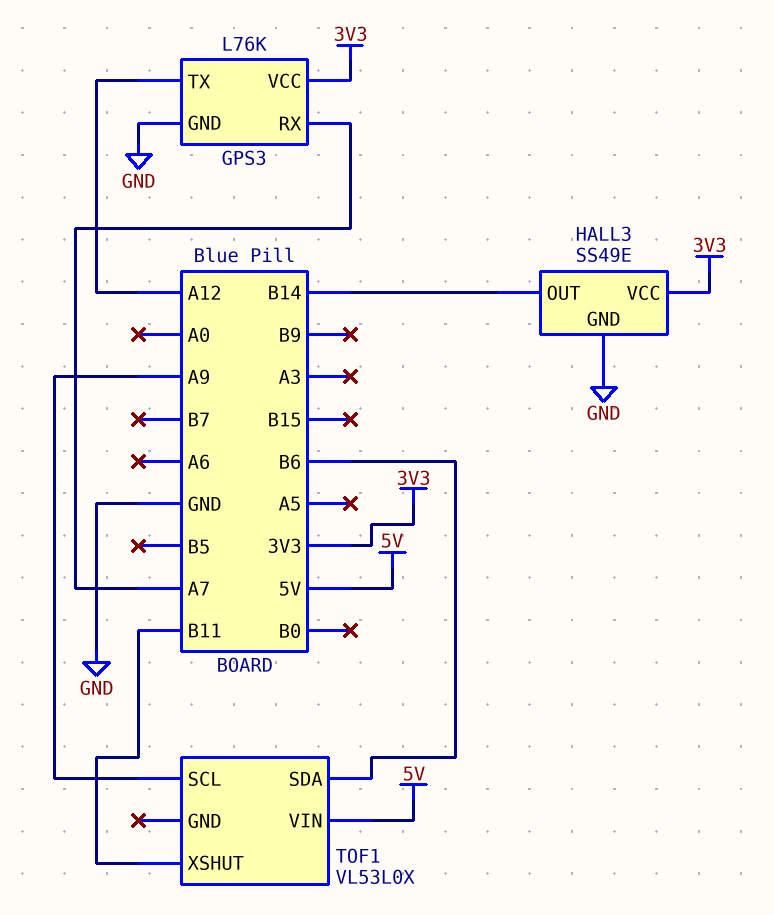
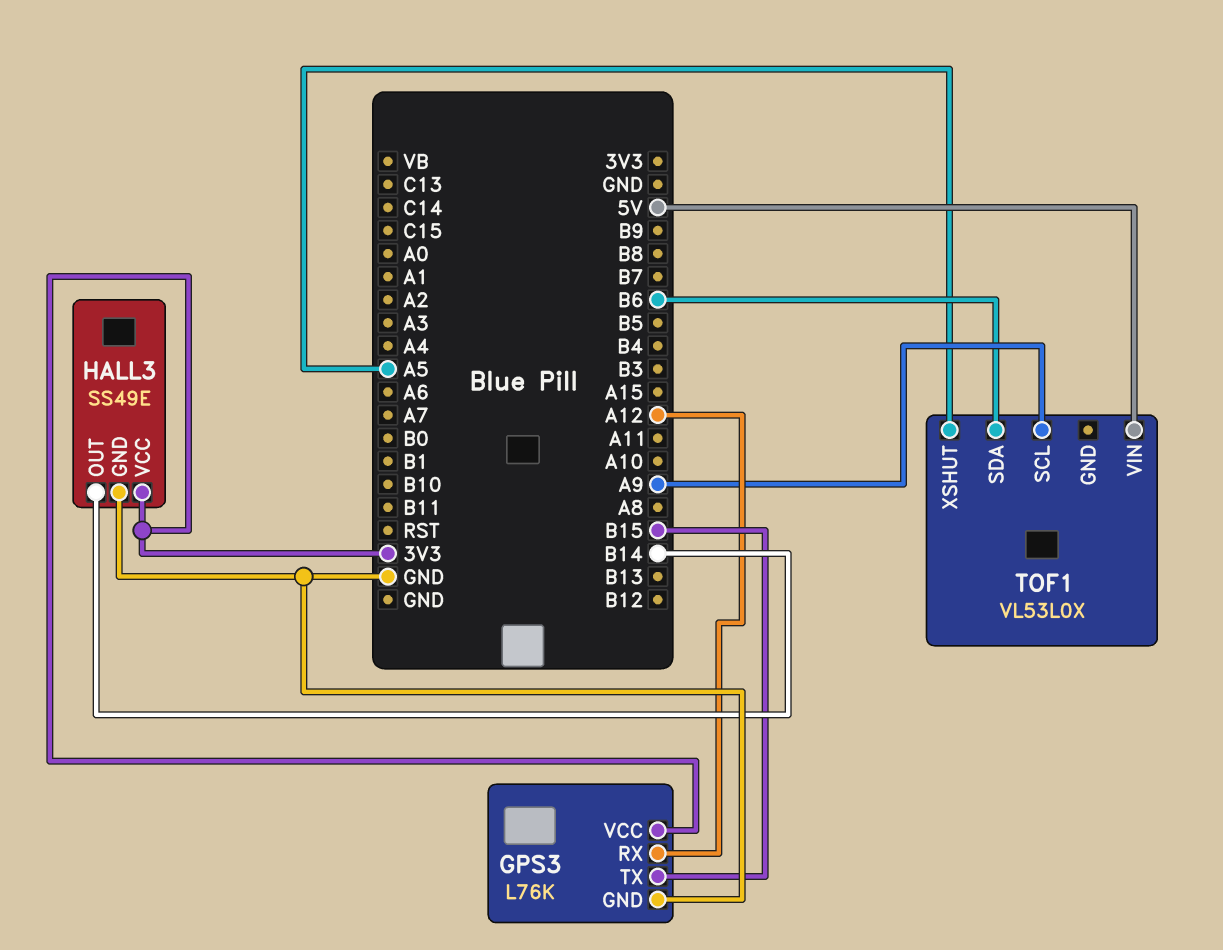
GPS3 pin RX: A7 -> A12
GPS3 pin TX: A12 -> B15
TOF1 pin XSHUT: B11 -> A5

